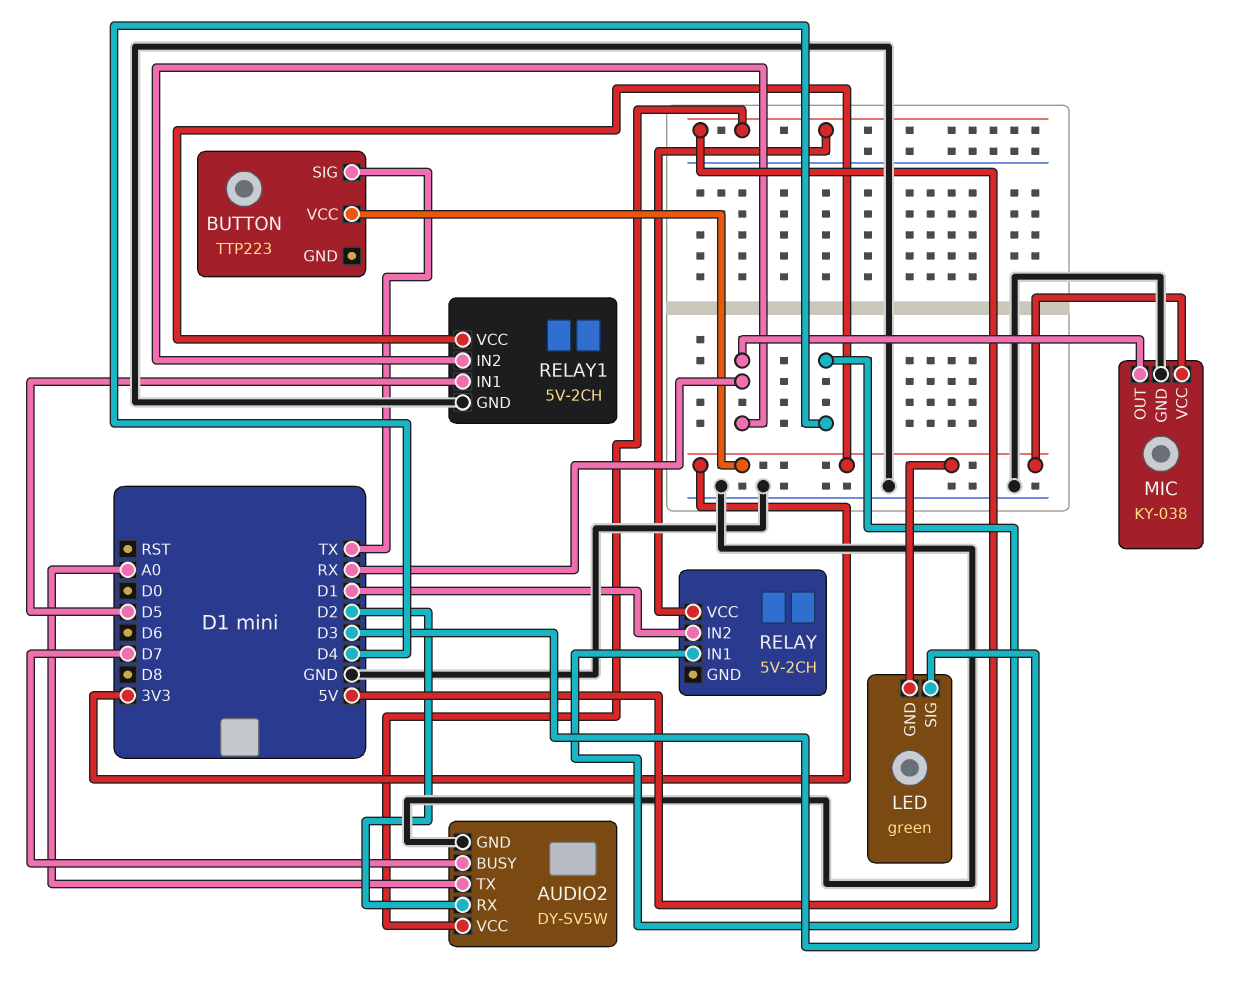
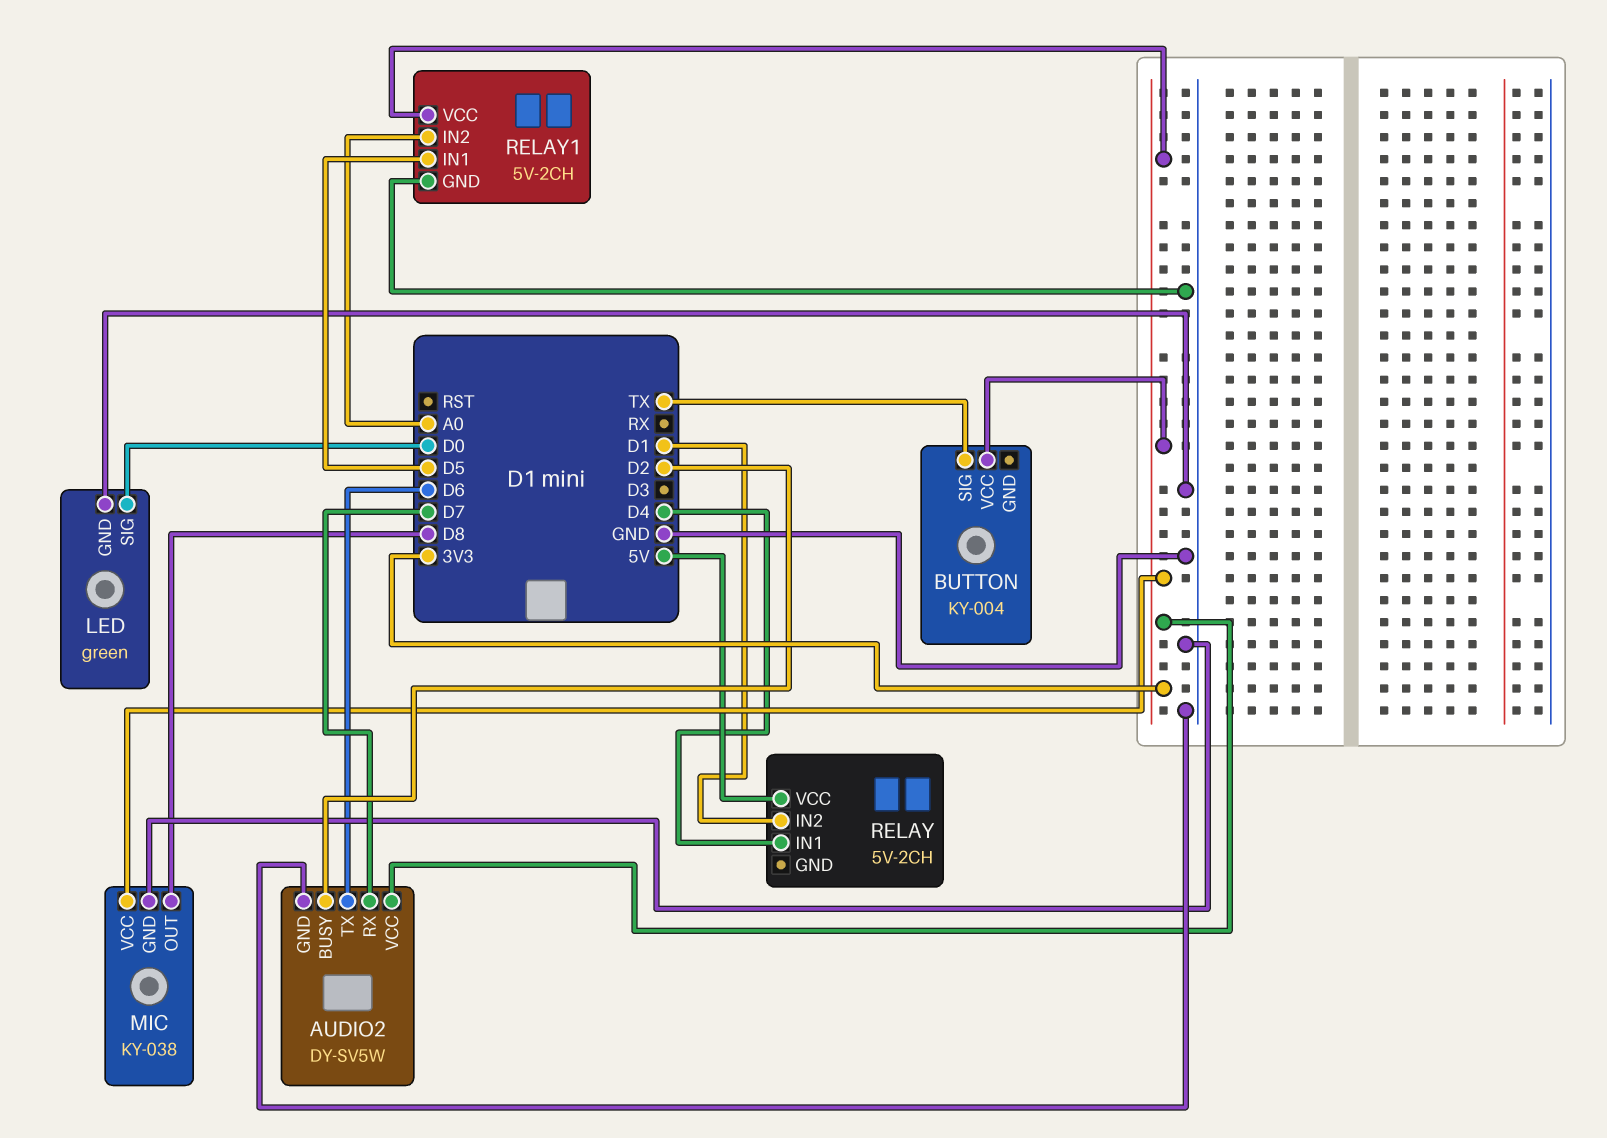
AUDIO2 pin BUSY: D7 -> D2
AUDIO2 pin RX: D2 -> D7
AUDIO2 pin TX: A0 -> D6
AUDIO2 pin VCC: 5V -> 3V3
BUTTON: TTP223 -> KY-004
LED pin GND: 3V3 -> GND
LED pin SIG: D3 -> D0
MIC pin OUT: RX -> D8
RELAY1 pin IN2: RX -> A0

